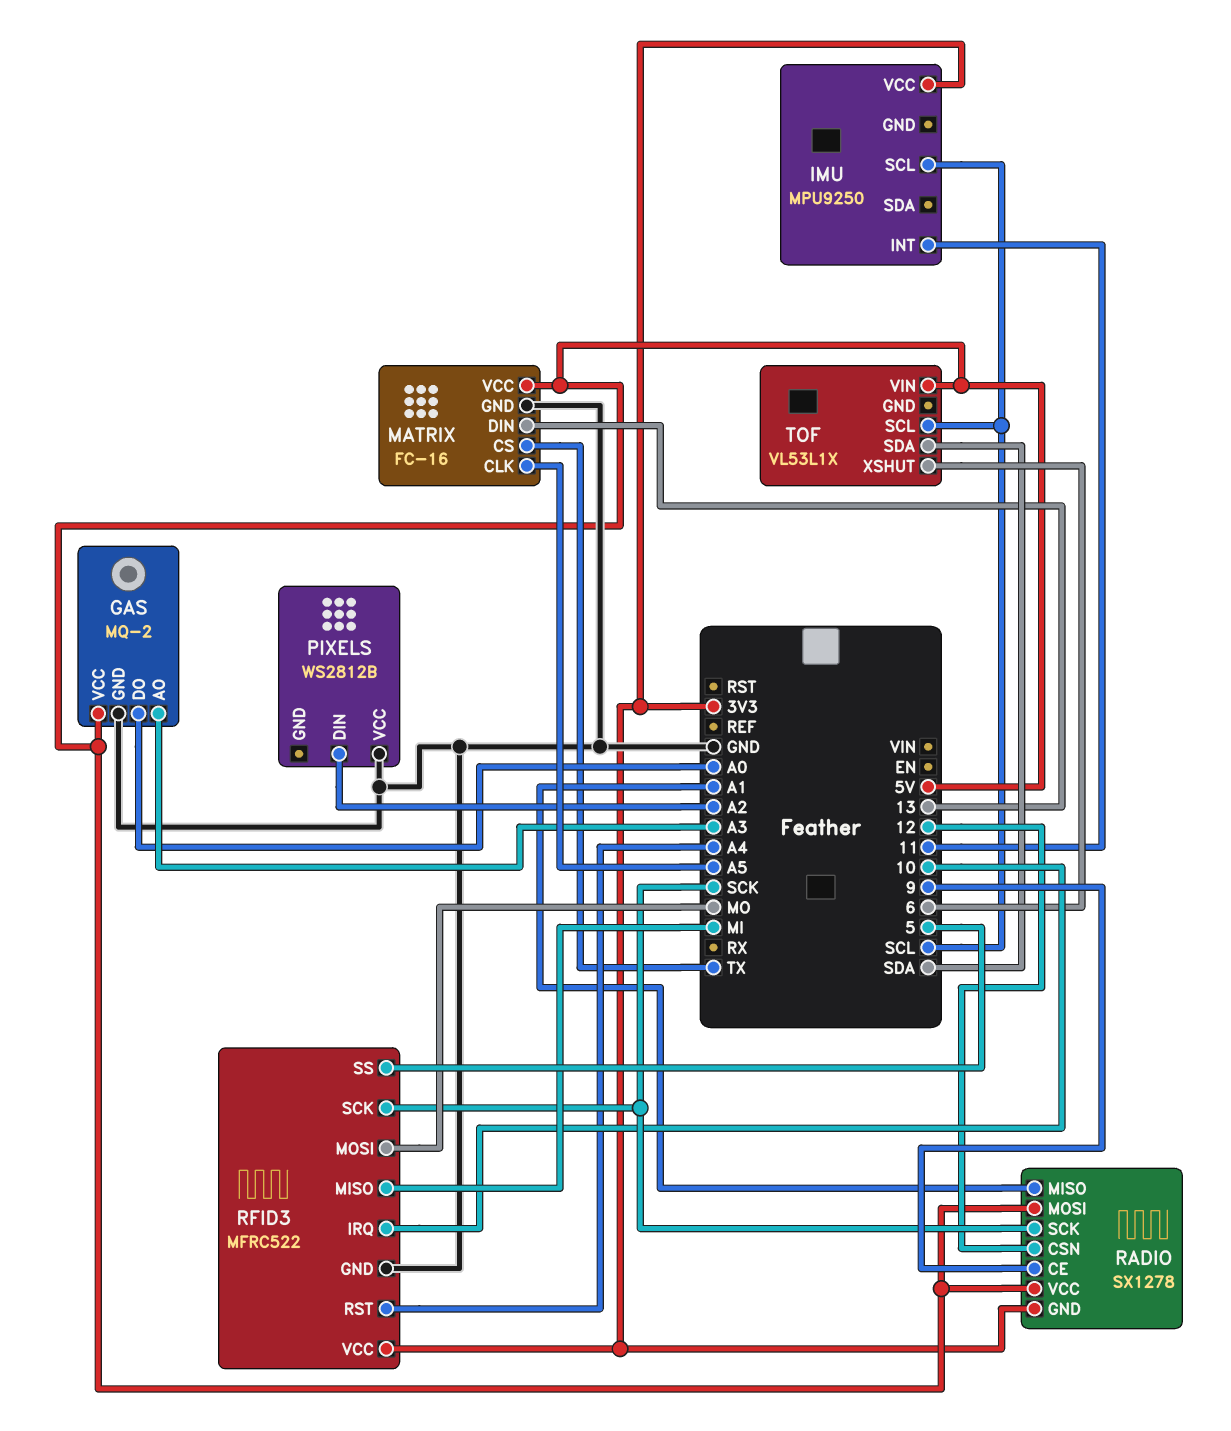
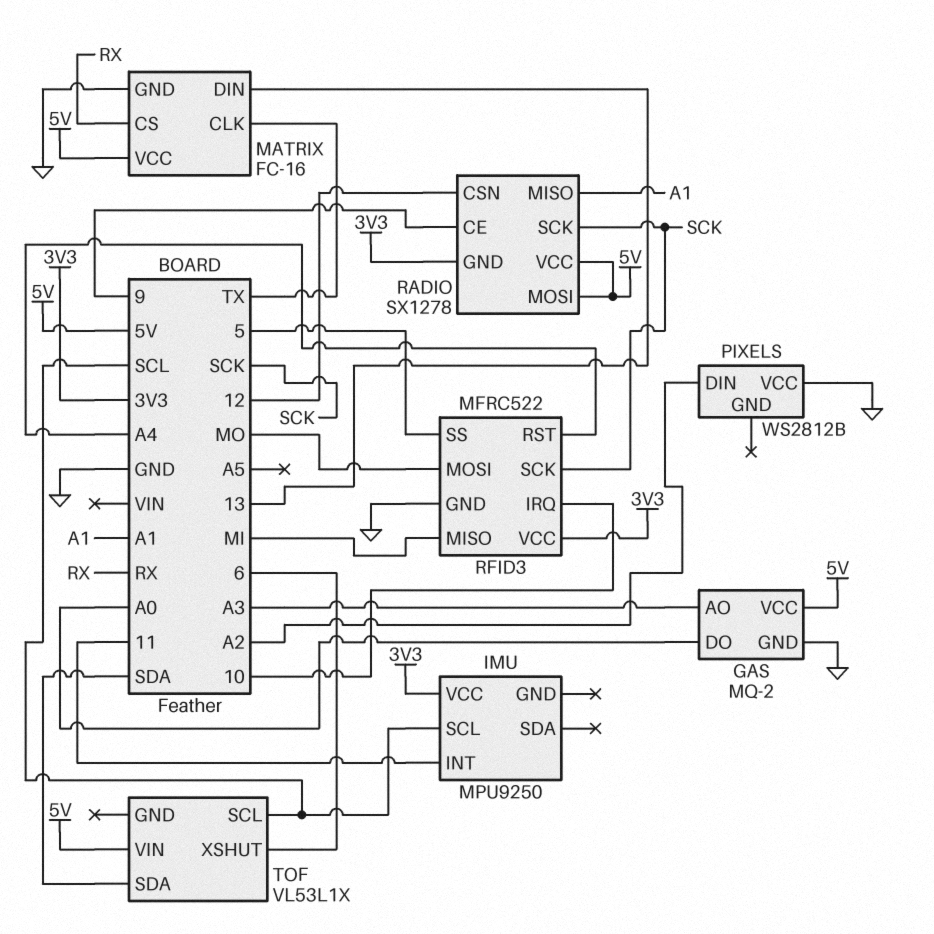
MATRIX pin CLK: A5 -> TX
MATRIX pin CS: TX -> RX

